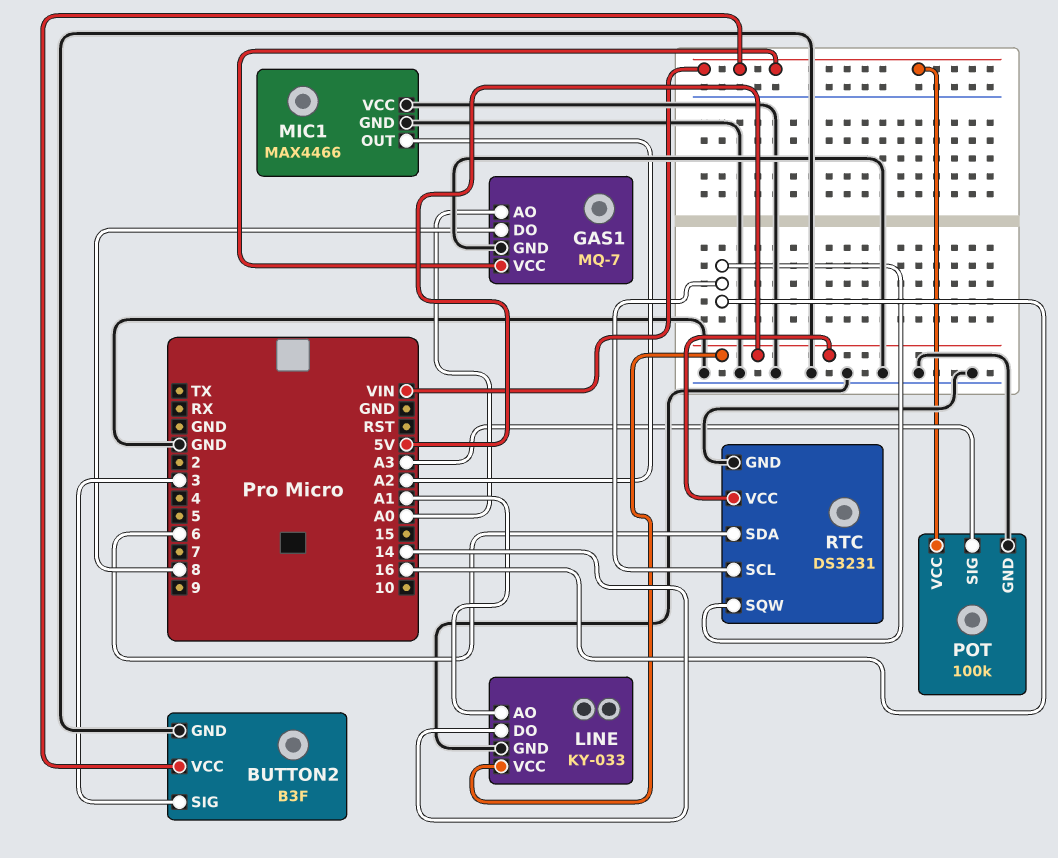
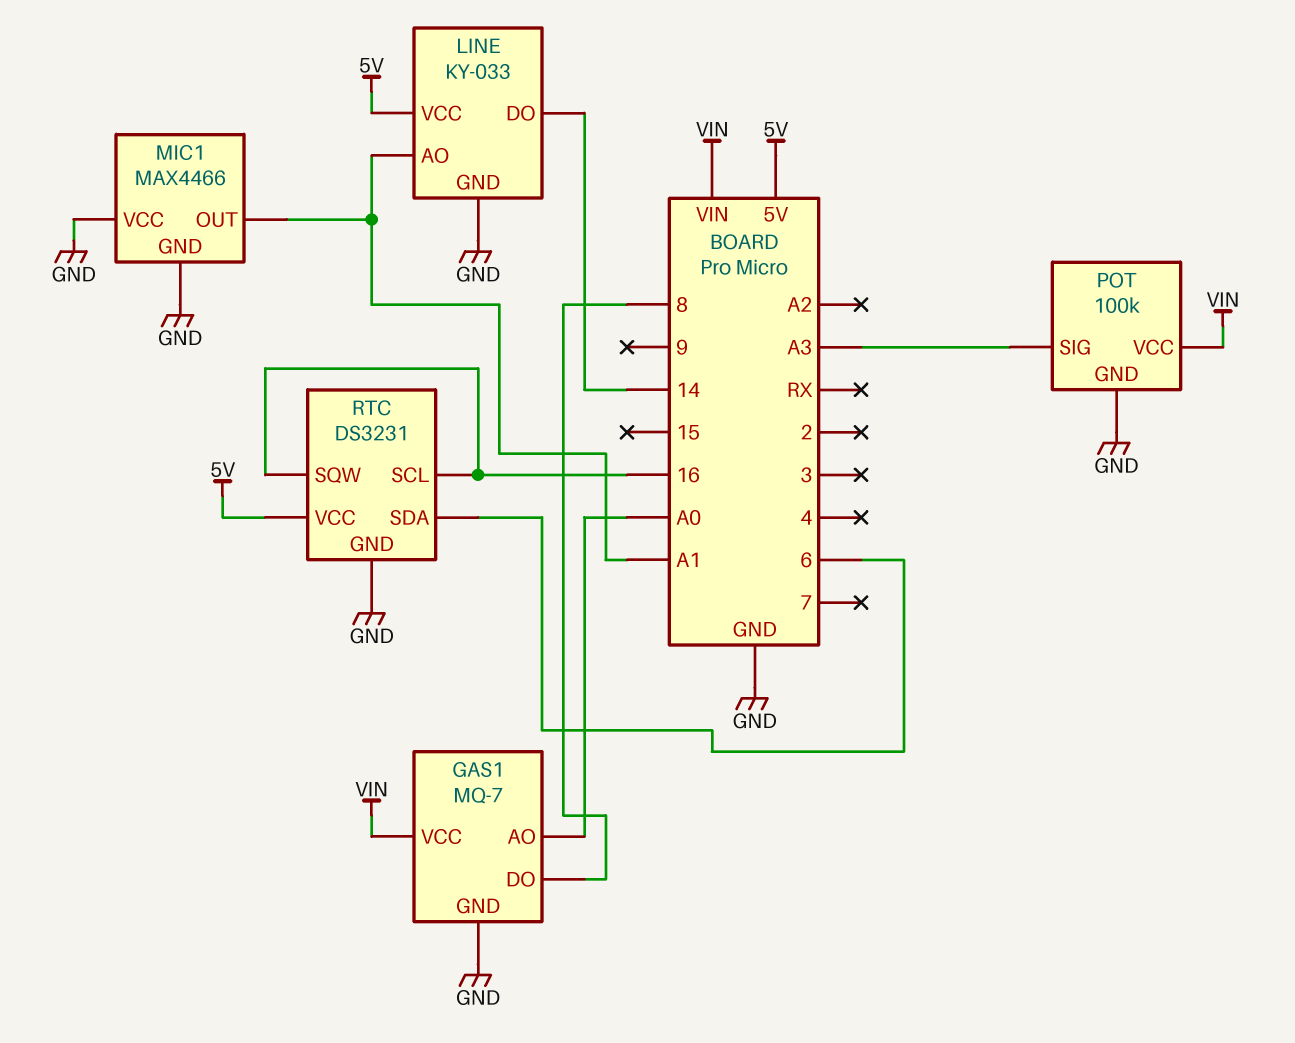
BUTTON2: B3F -> none
BUTTON2 pin GND: GND -> none
BUTTON2 pin SIG: 3 -> none
BUTTON2 pin VCC: VIN -> none
MIC1 pin OUT: A2 -> A1

